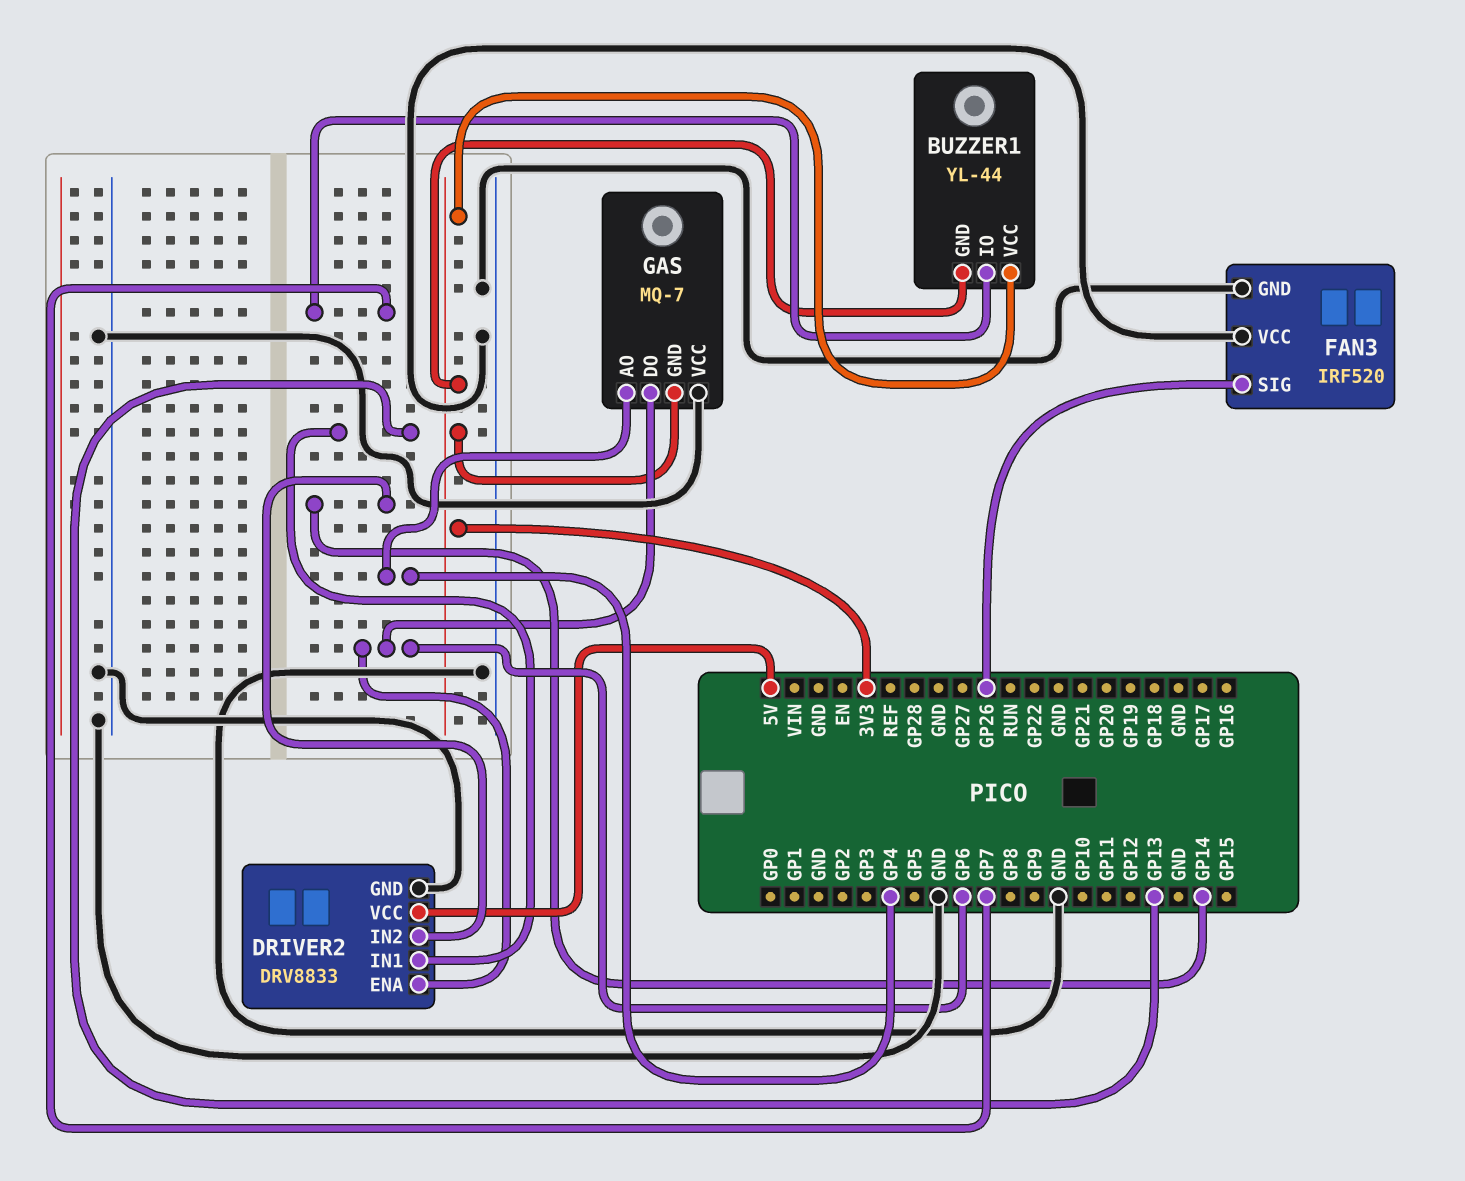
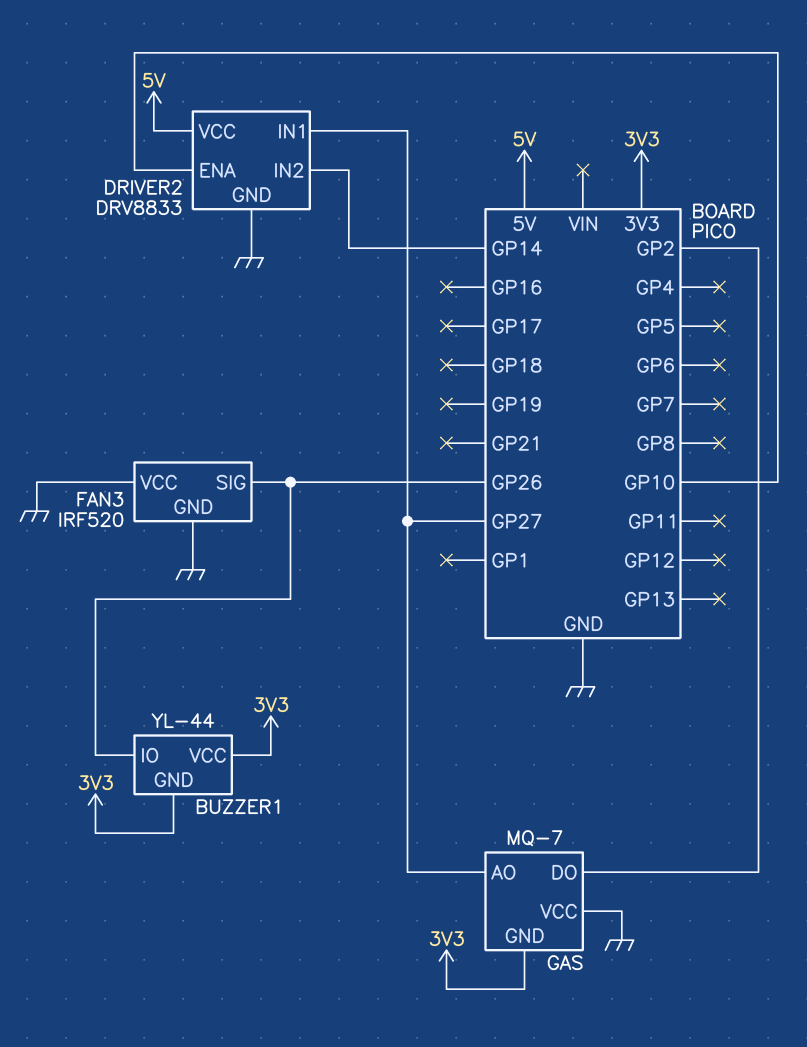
BUZZER1 pin IO: GP7 -> GP26
DRIVER2 pin ENA: GP6 -> GP10
DRIVER2 pin IN1: GP13 -> GP27
GAS pin AO: GP4 -> GP27
GAS pin DO: GP6 -> GP2

